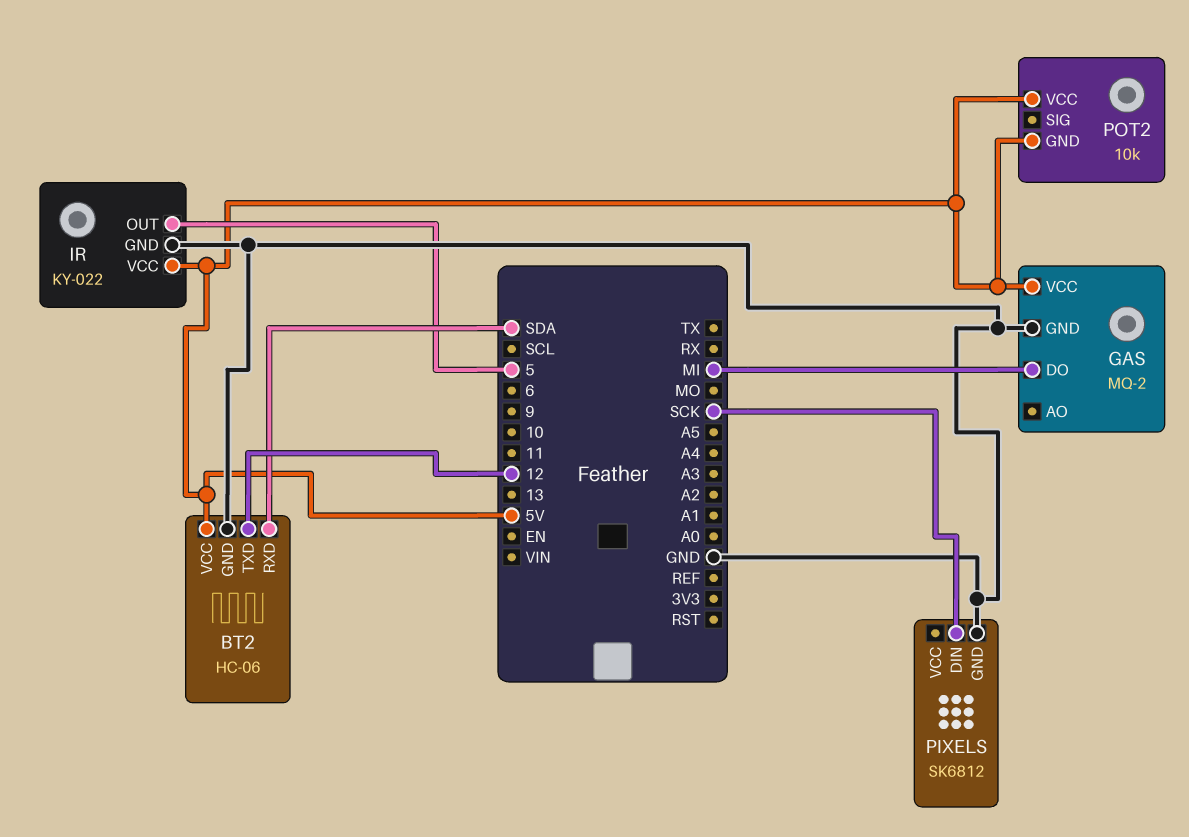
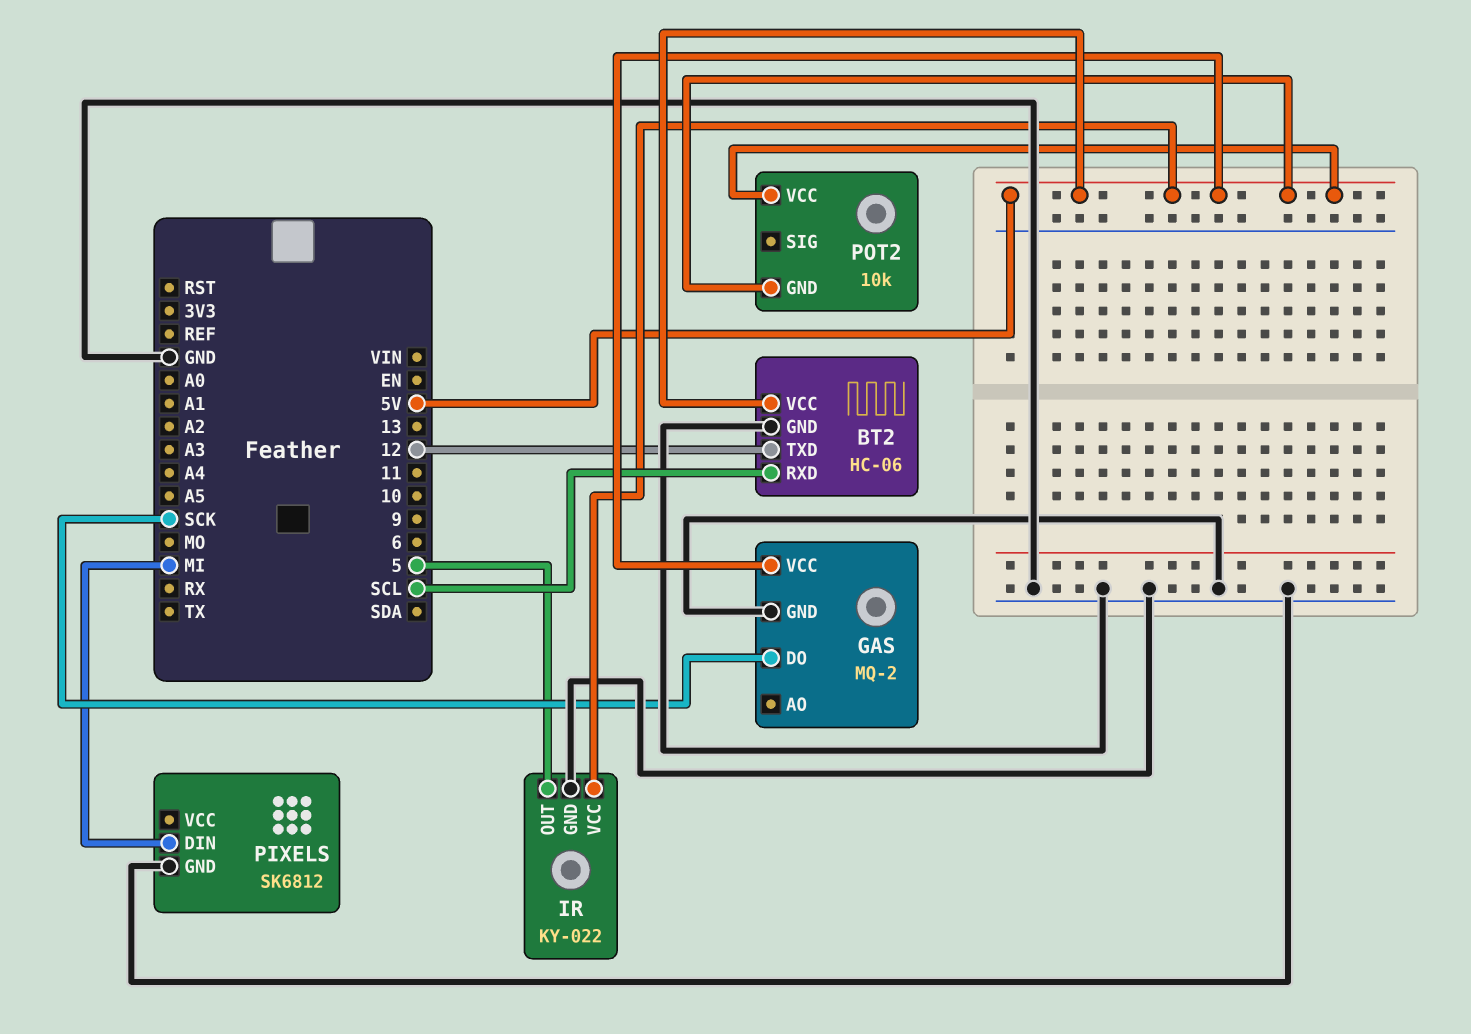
BT2 pin RXD: SDA -> SCL
GAS pin DO: MI -> SCK
PIXELS pin DIN: SCK -> MI

